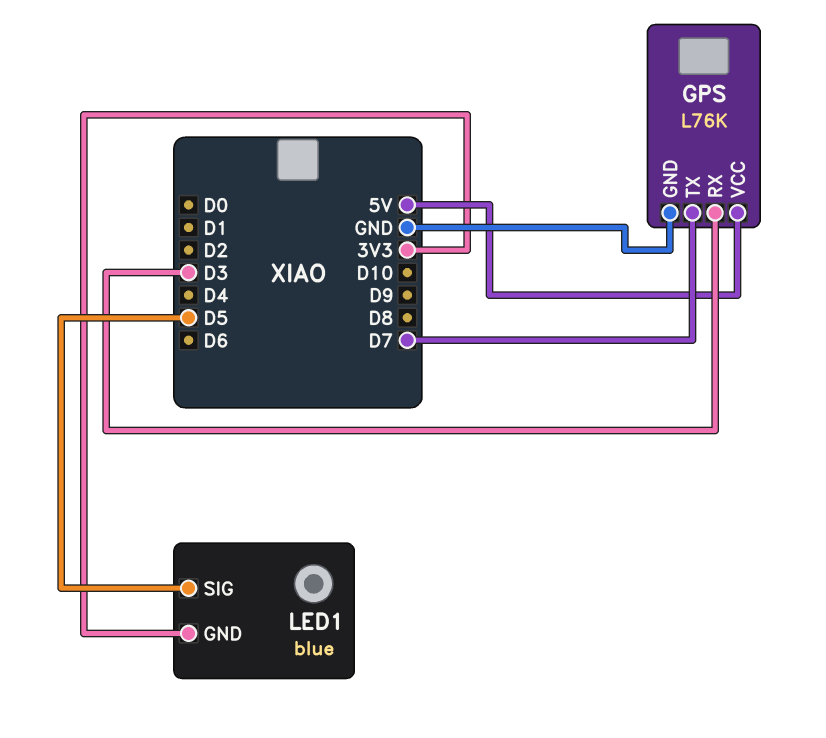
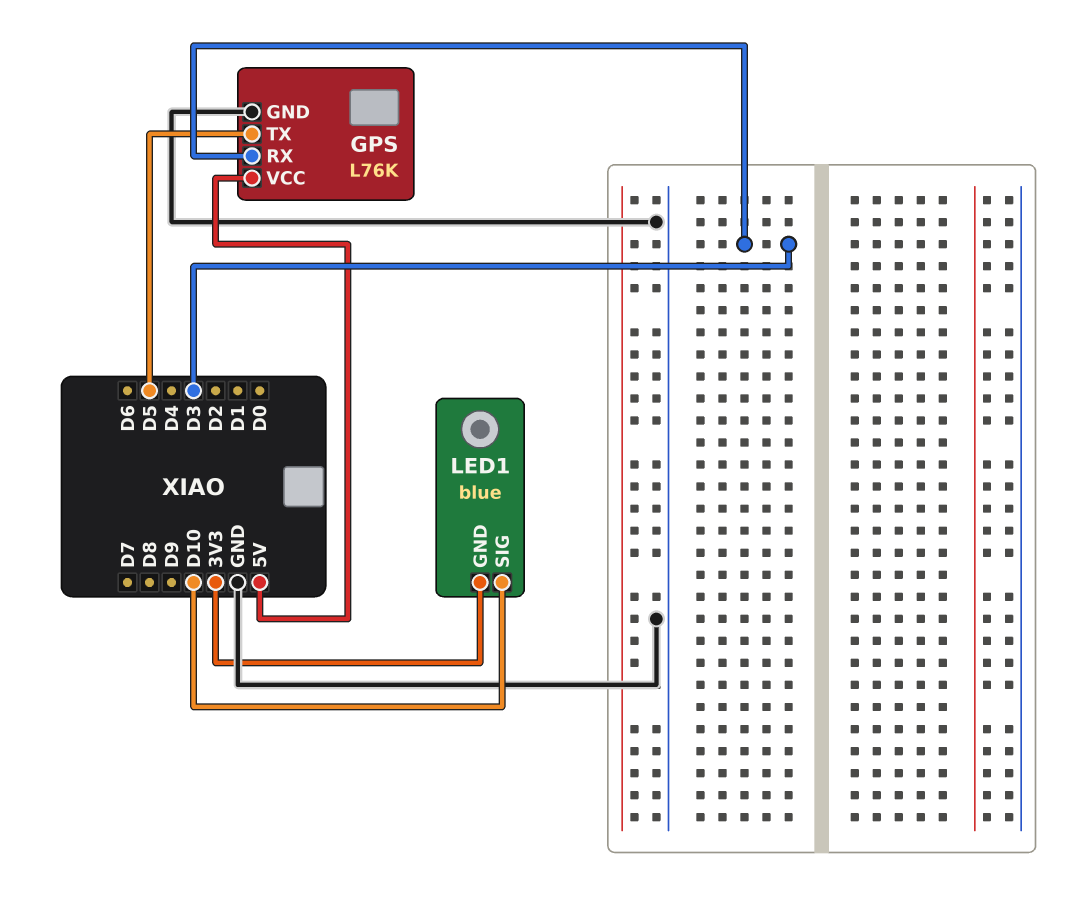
GPS pin TX: D7 -> D5
LED1 pin SIG: D5 -> D10

